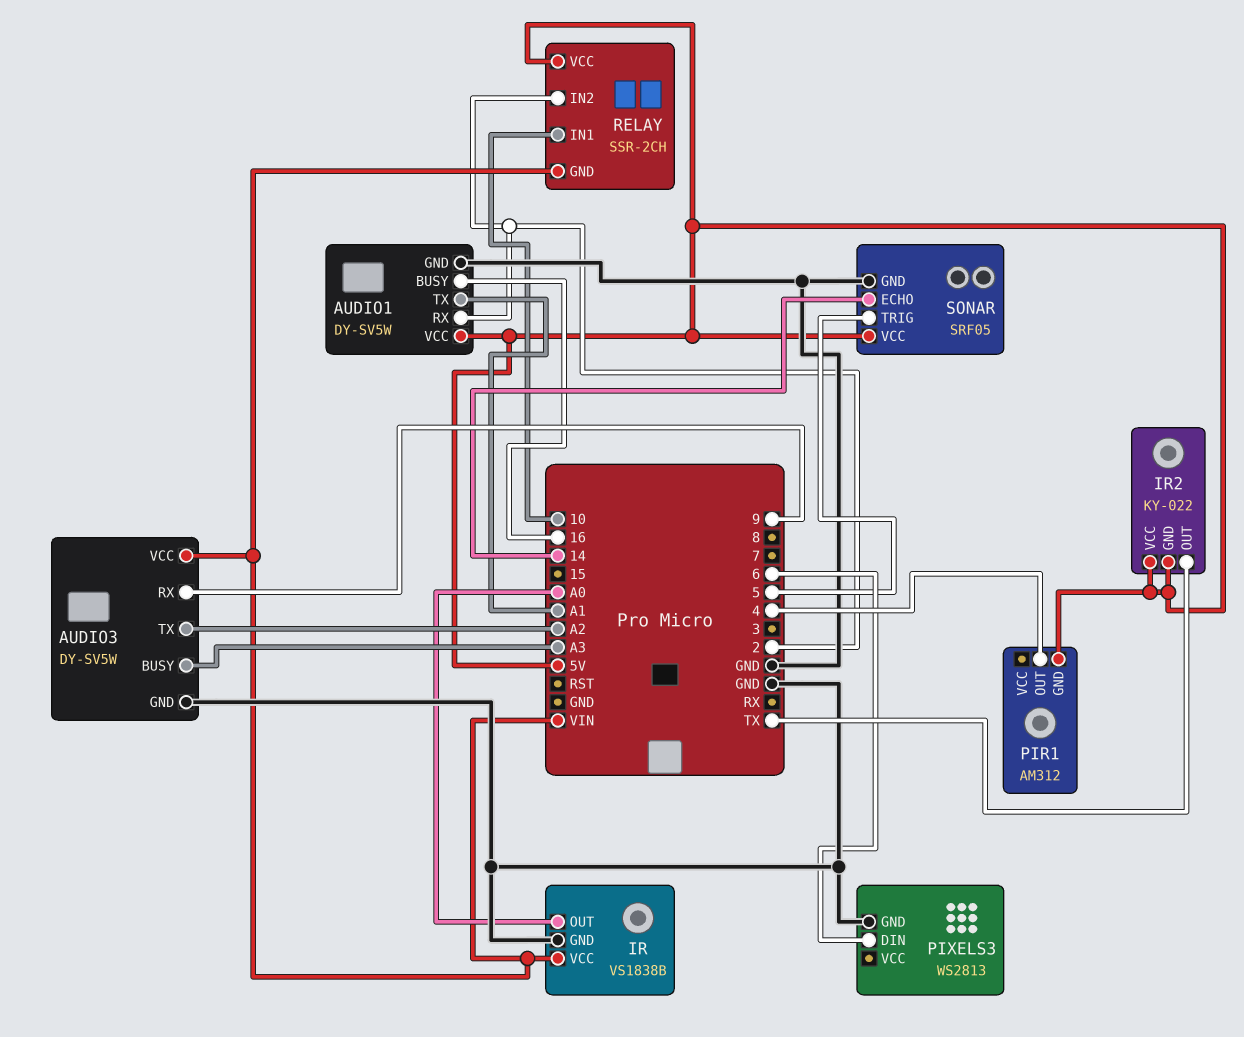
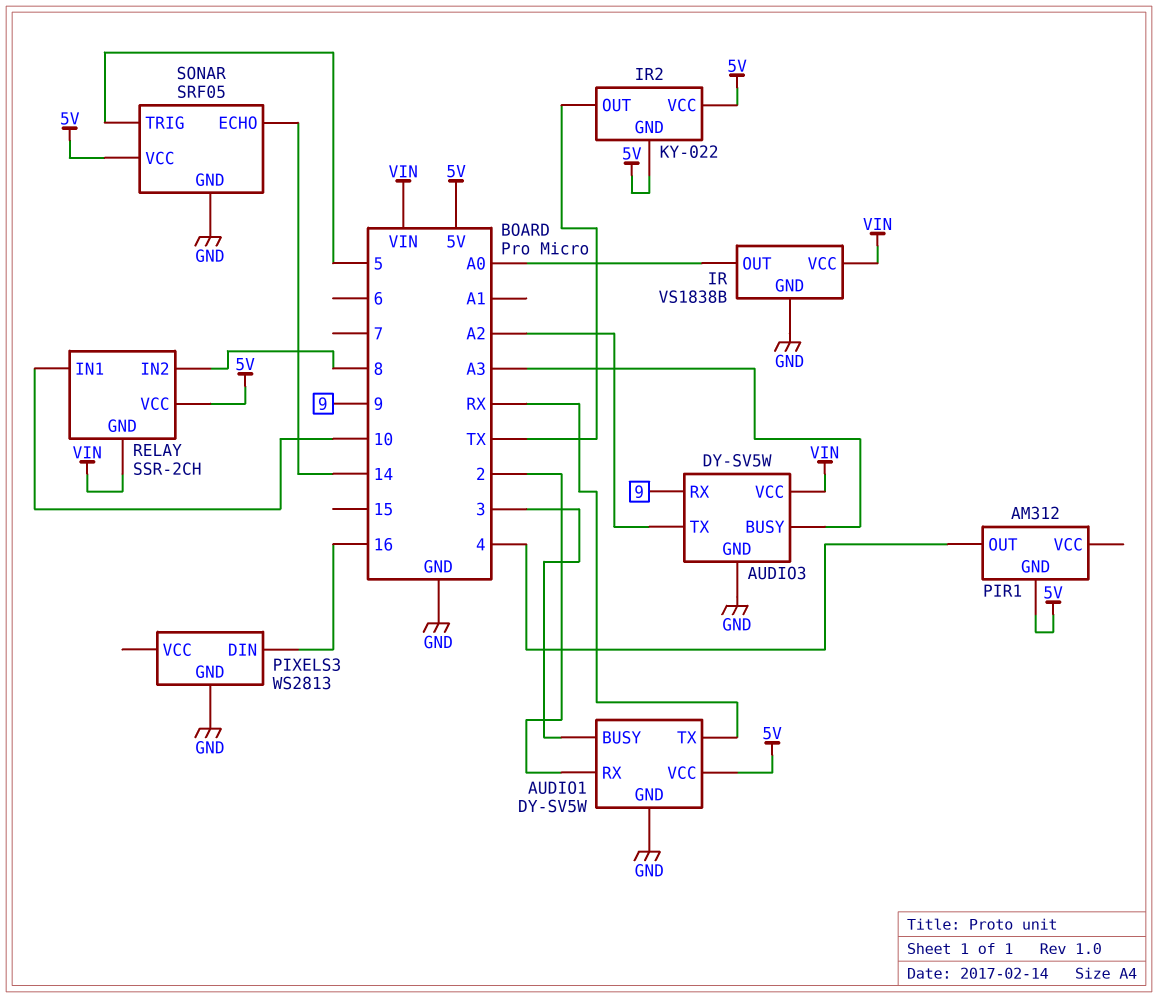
AUDIO1 pin BUSY: 16 -> 3
AUDIO1 pin TX: A1 -> RX
PIXELS3 pin DIN: 6 -> 16
RELAY pin IN2: 2 -> 8

